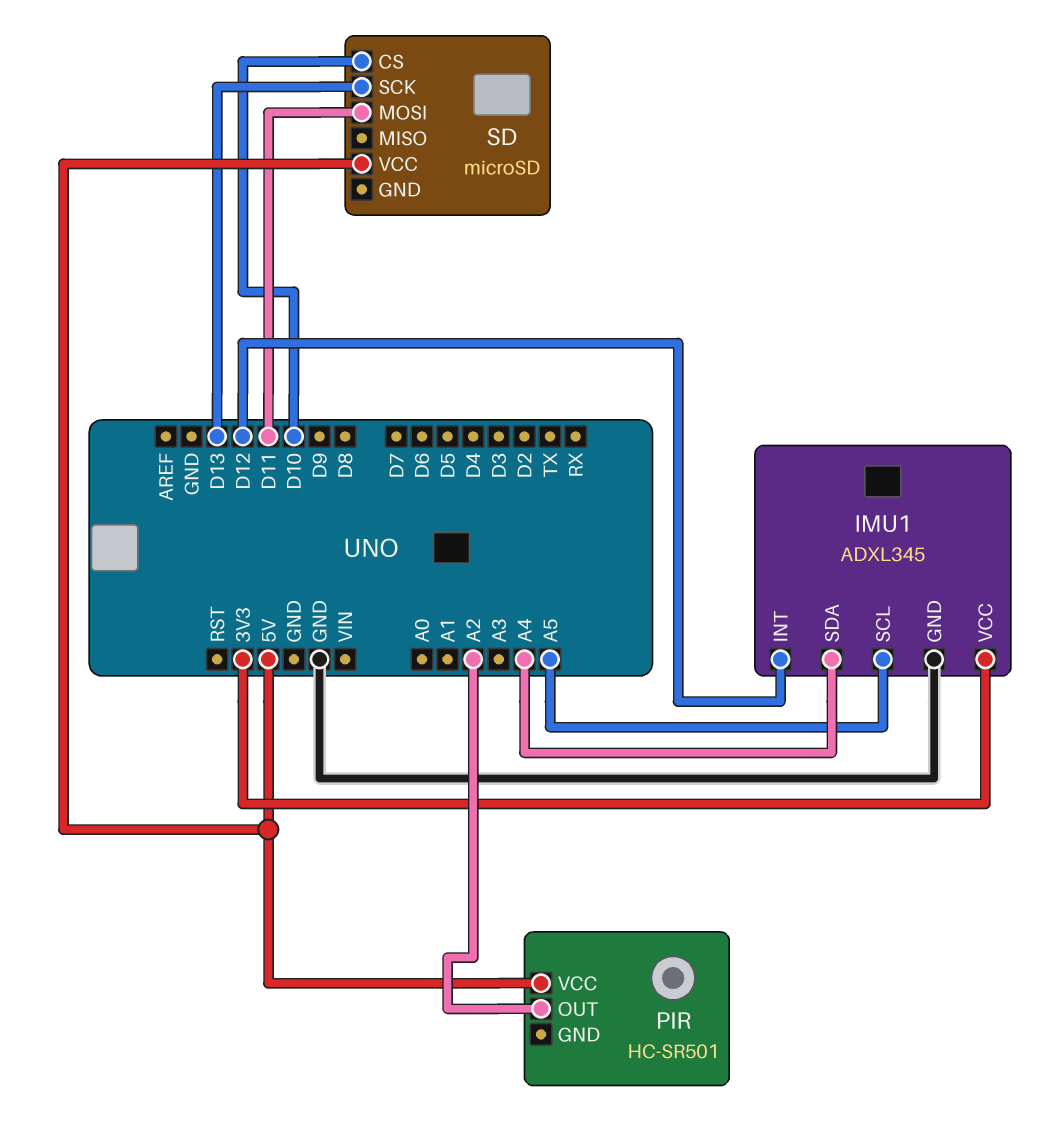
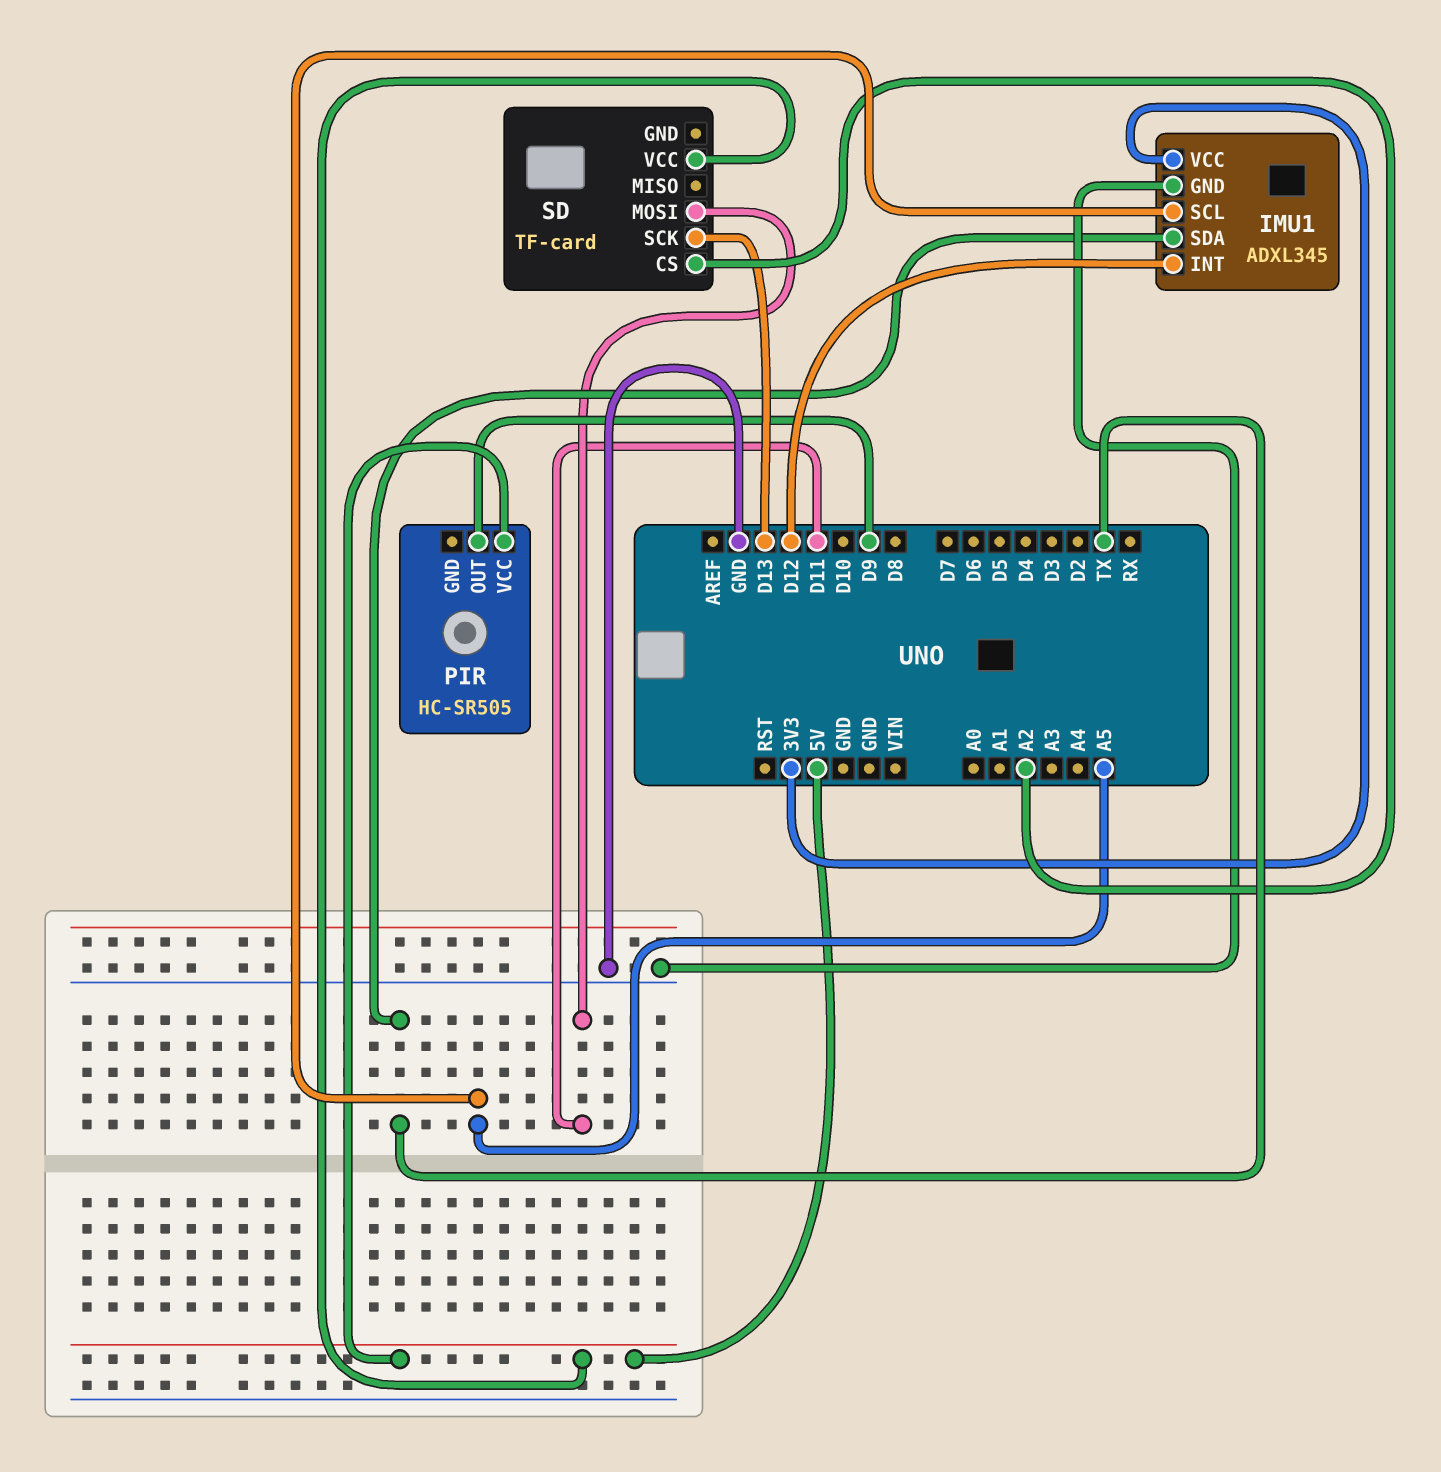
IMU1 pin SDA: A4 -> TX
PIR: HC-SR501 -> HC-SR505
PIR pin OUT: A2 -> D9
SD: microSD -> TF-card
SD pin CS: D10 -> A2

